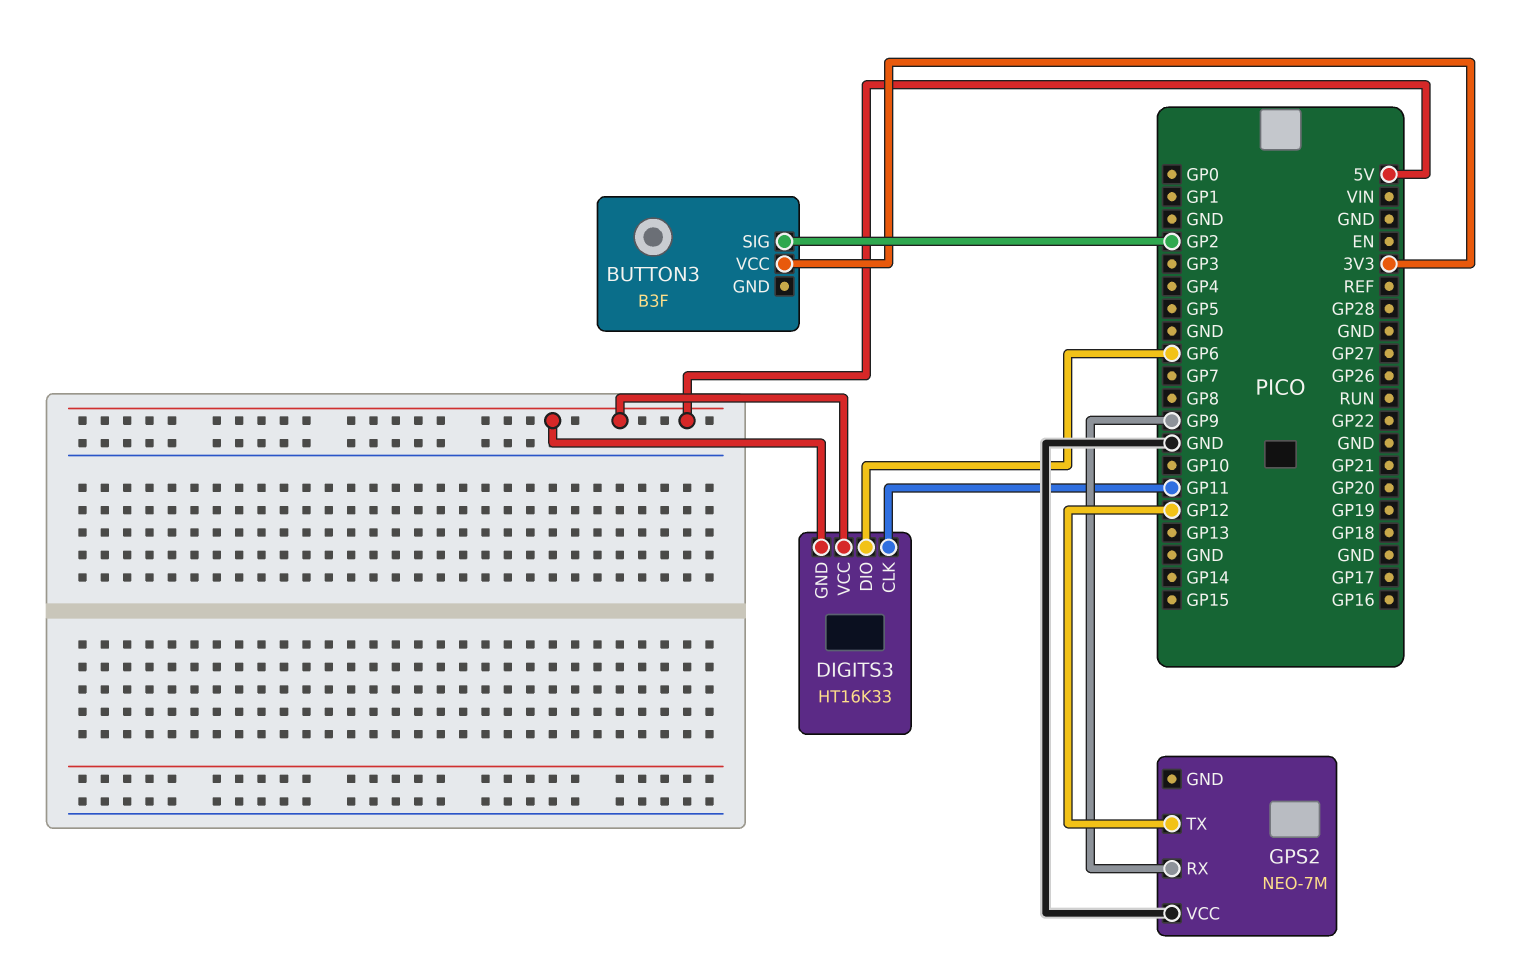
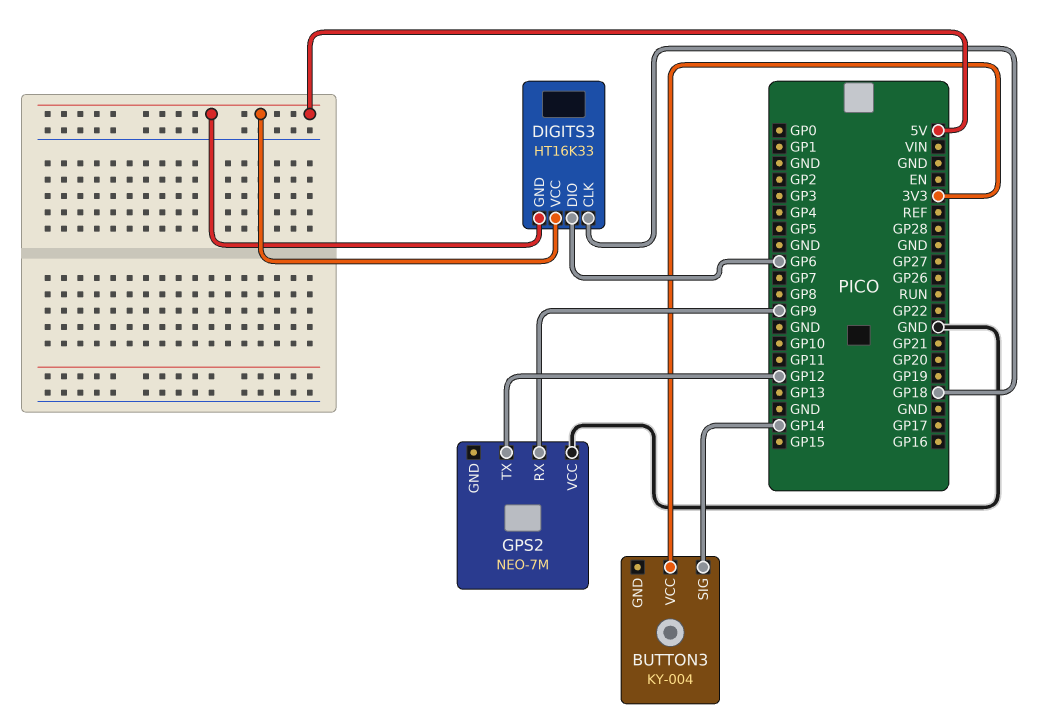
BUTTON3: B3F -> KY-004
BUTTON3 pin SIG: GP2 -> GP14
DIGITS3 pin CLK: GP11 -> GP18

